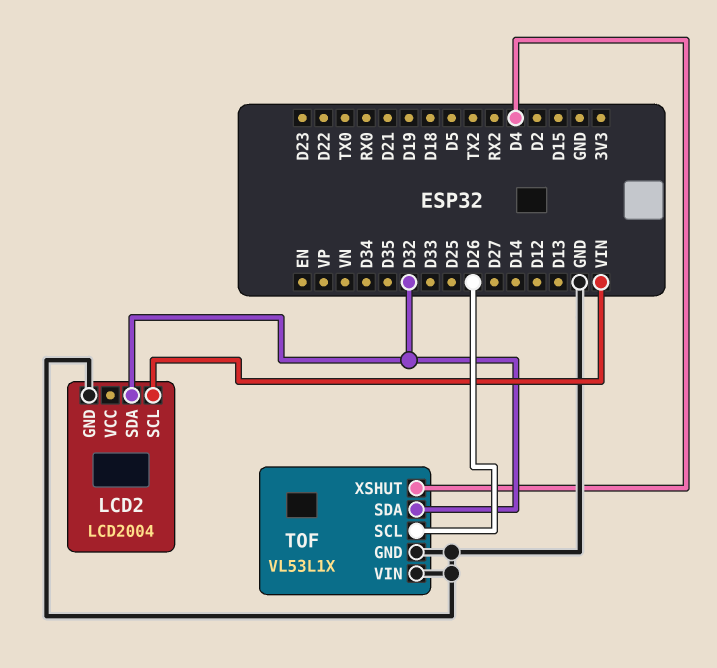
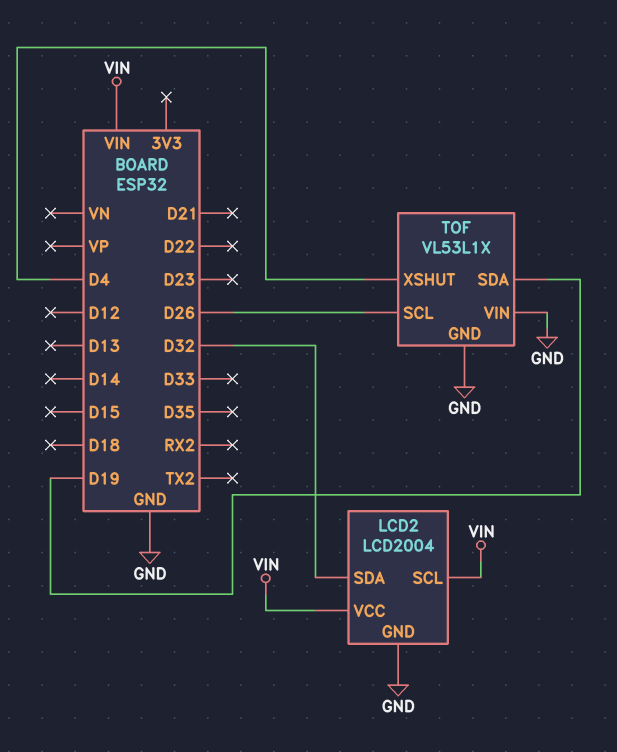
LCD2 pin VCC: none -> VIN
TOF pin SDA: D32 -> D19

